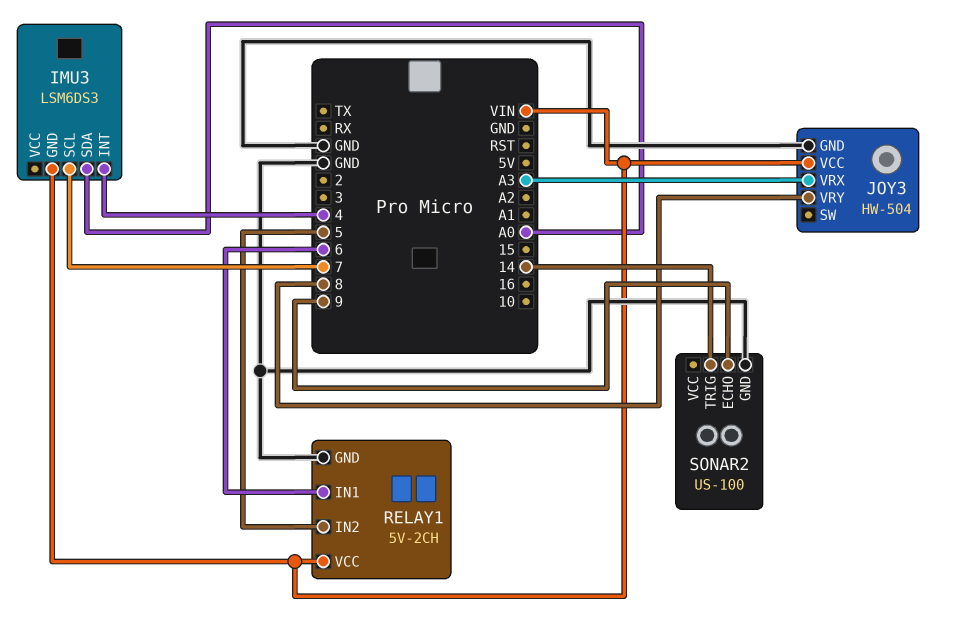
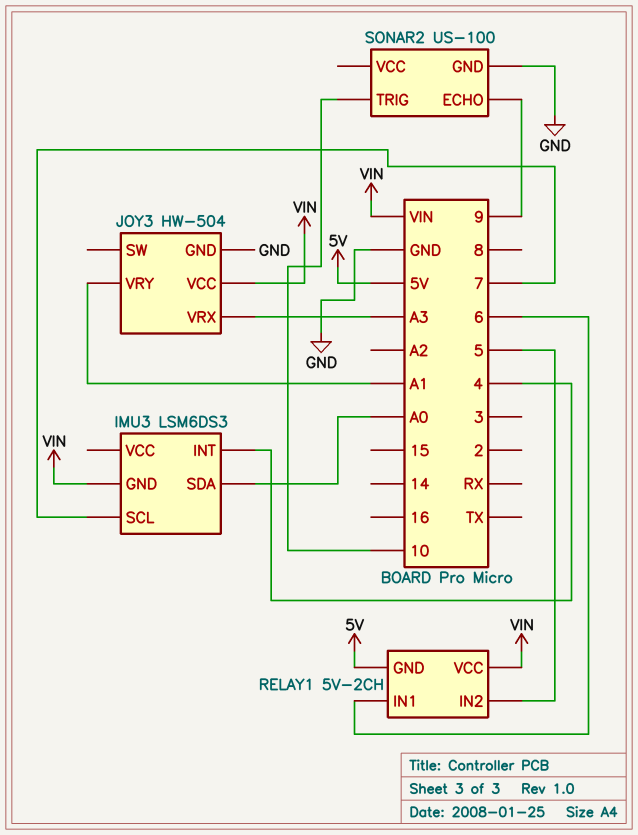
JOY3 pin VRY: 8 -> A1
RELAY1 pin GND: GND -> 5V
SONAR2 pin TRIG: 14 -> 10

